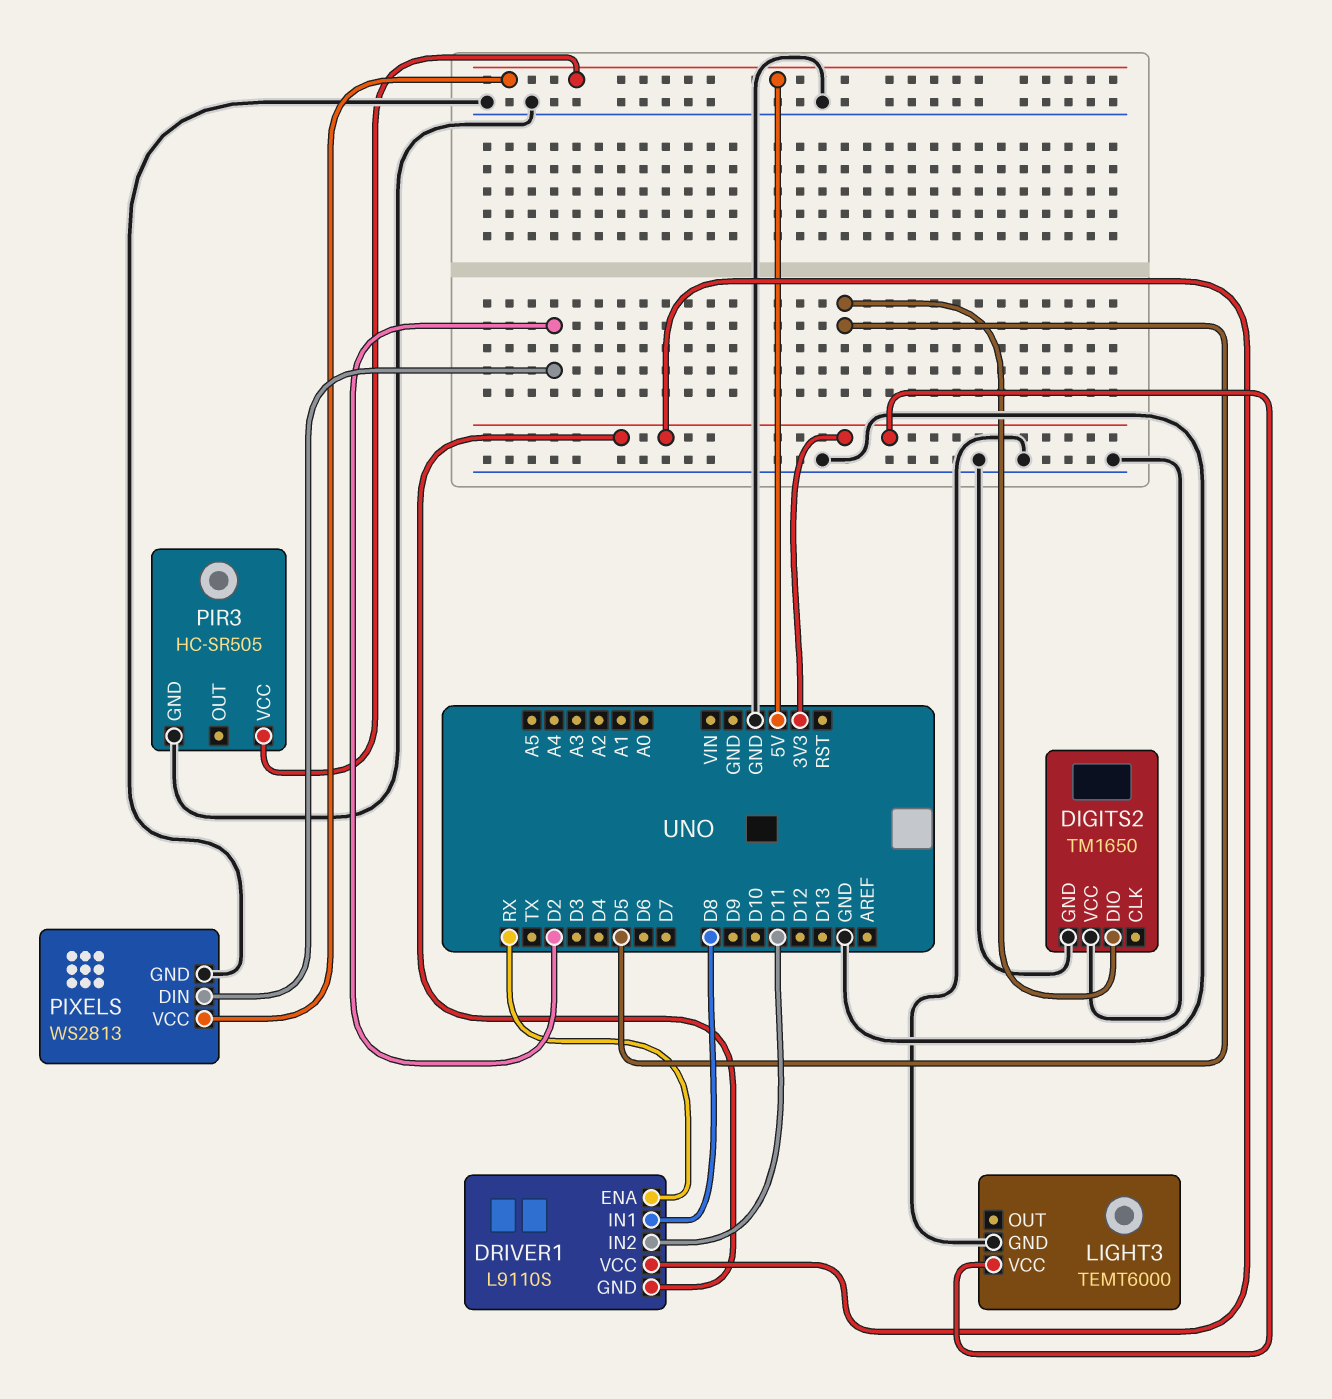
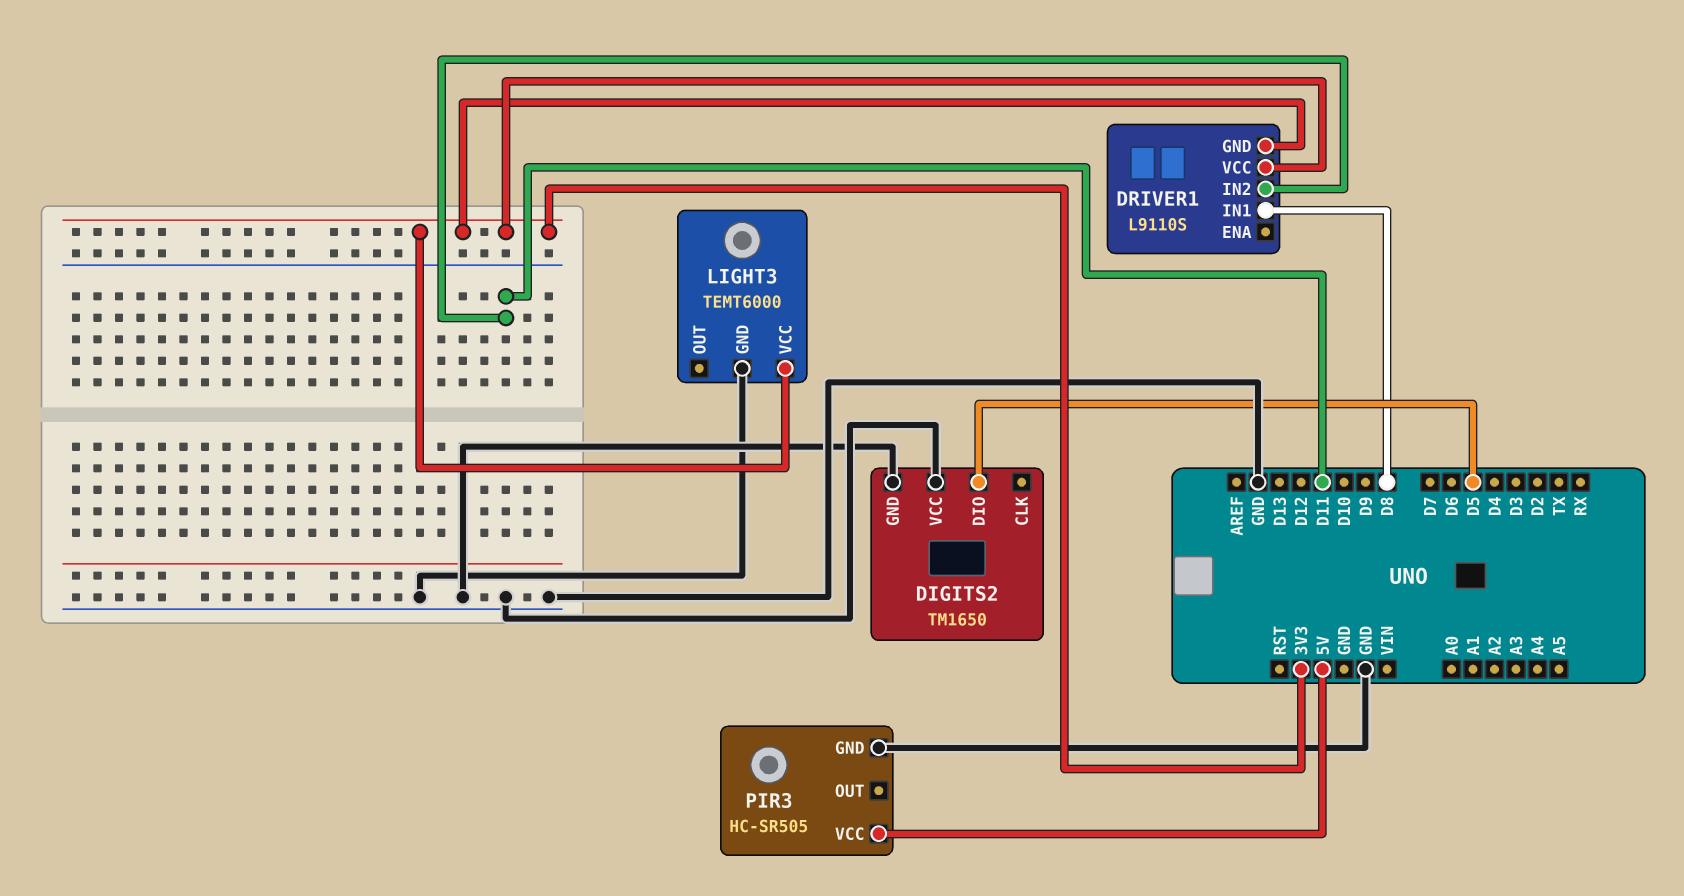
DRIVER1 pin ENA: RX -> none
PIXELS: WS2813 -> none
PIXELS pin DIN: D2 -> none
PIXELS pin GND: GND -> none
PIXELS pin VCC: 5V -> none

